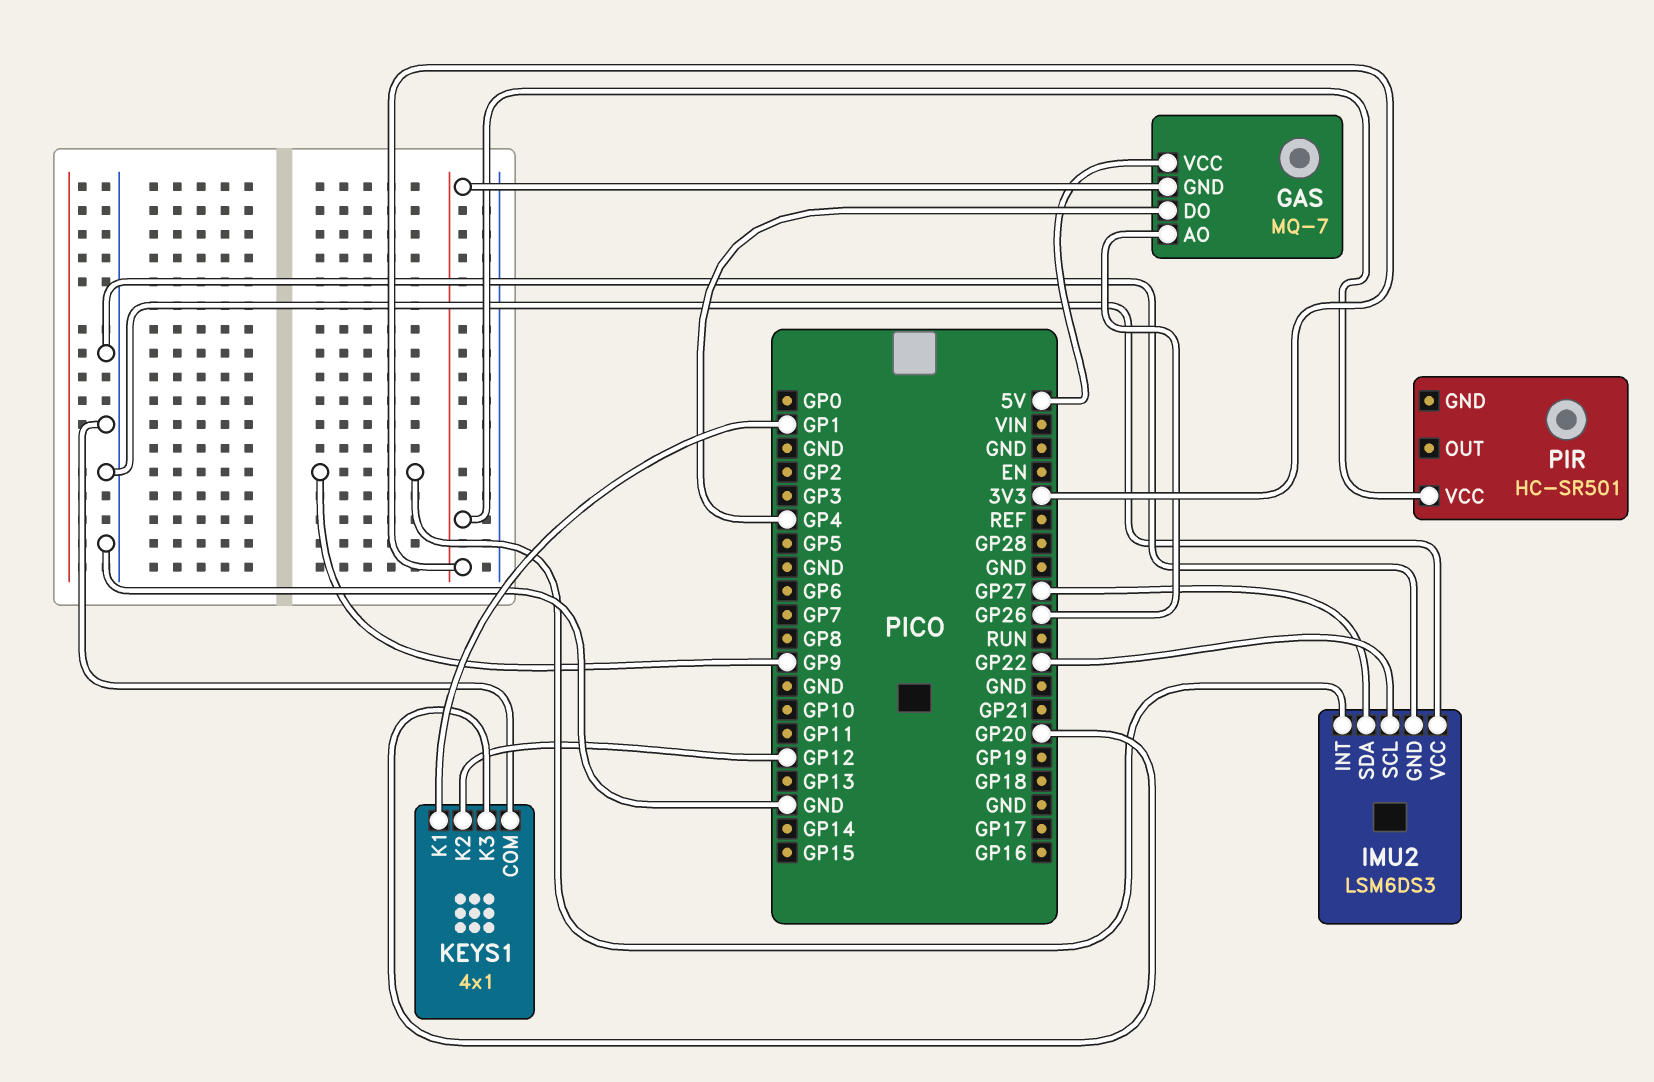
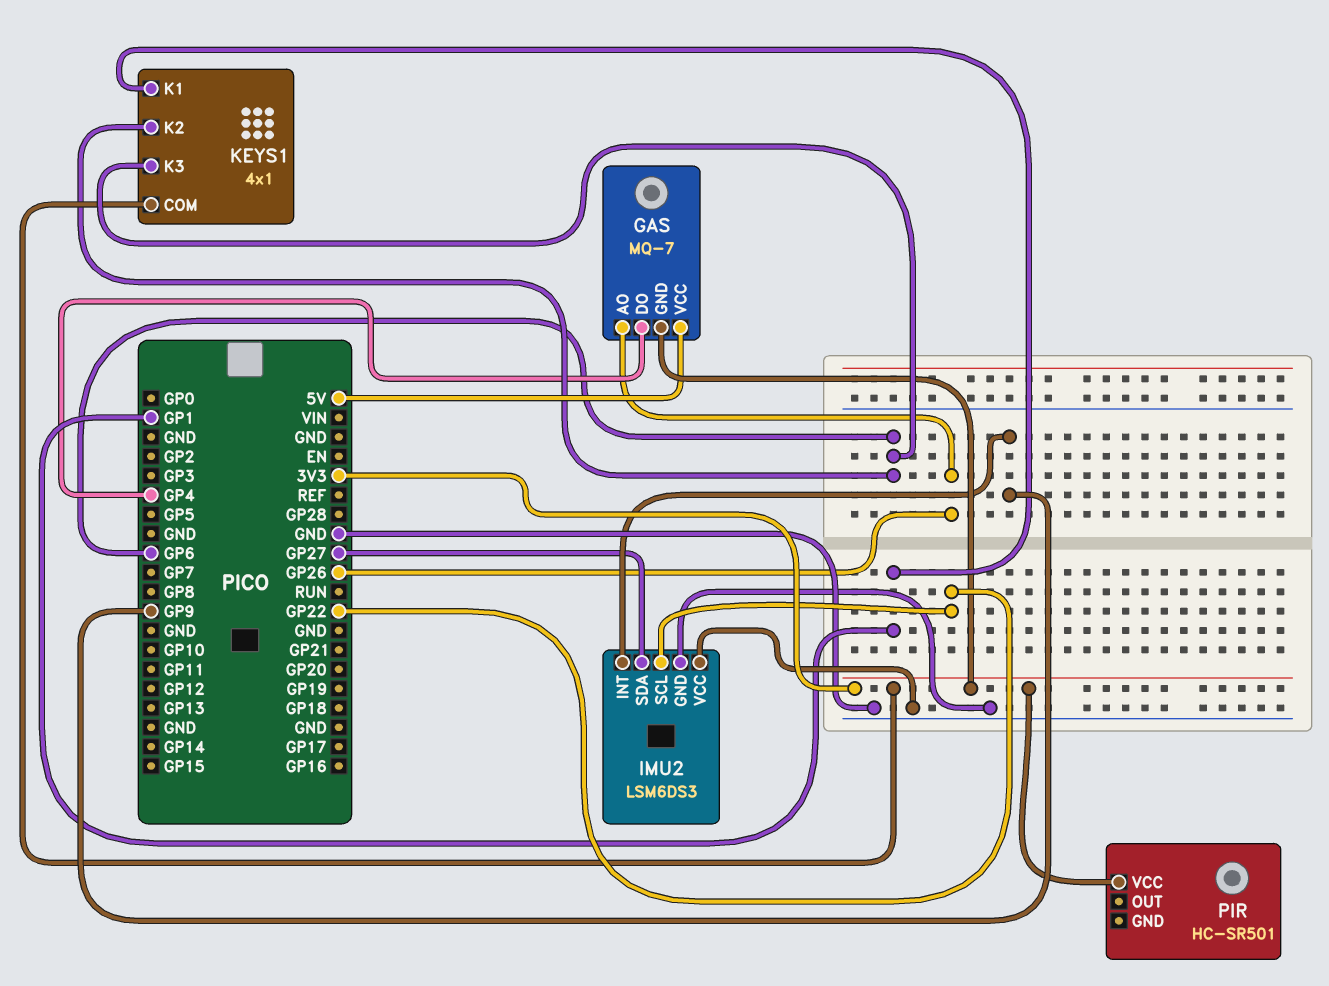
KEYS1 pin COM: GND -> 3V3
KEYS1 pin K2: GP12 -> GP6
KEYS1 pin K3: GP20 -> GP6

